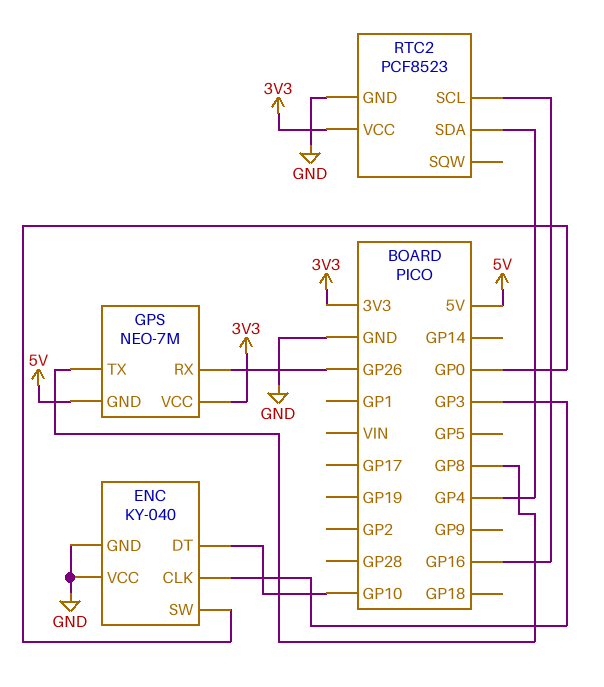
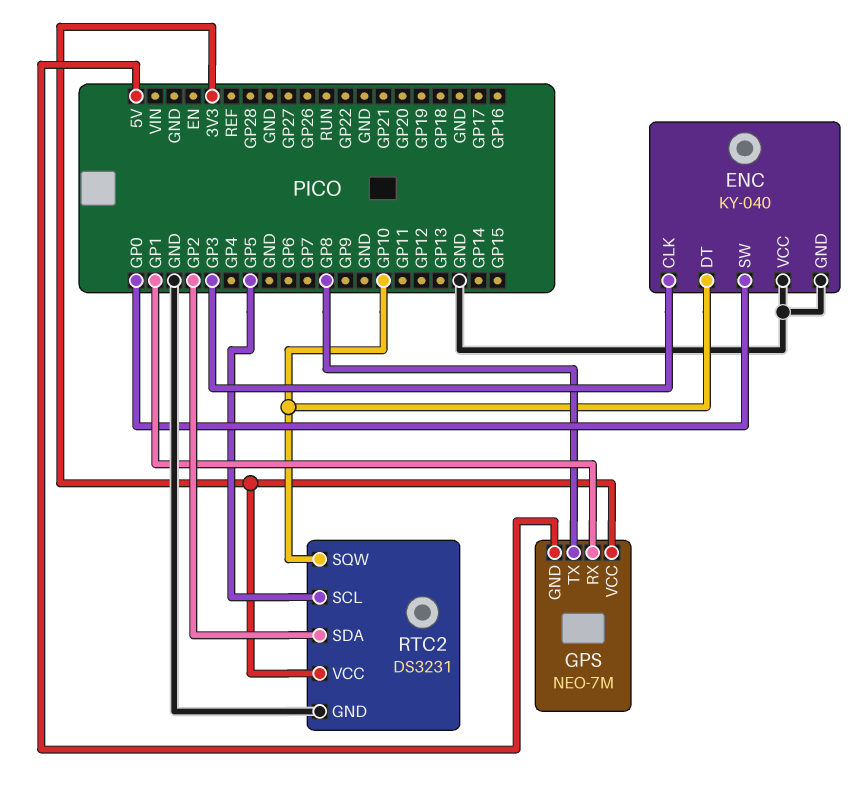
GPS pin RX: GP26 -> GP1
RTC2: PCF8523 -> DS3231
RTC2 pin SCL: GP16 -> GP5
RTC2 pin SDA: GP4 -> GP2
RTC2 pin SQW: none -> GP10

